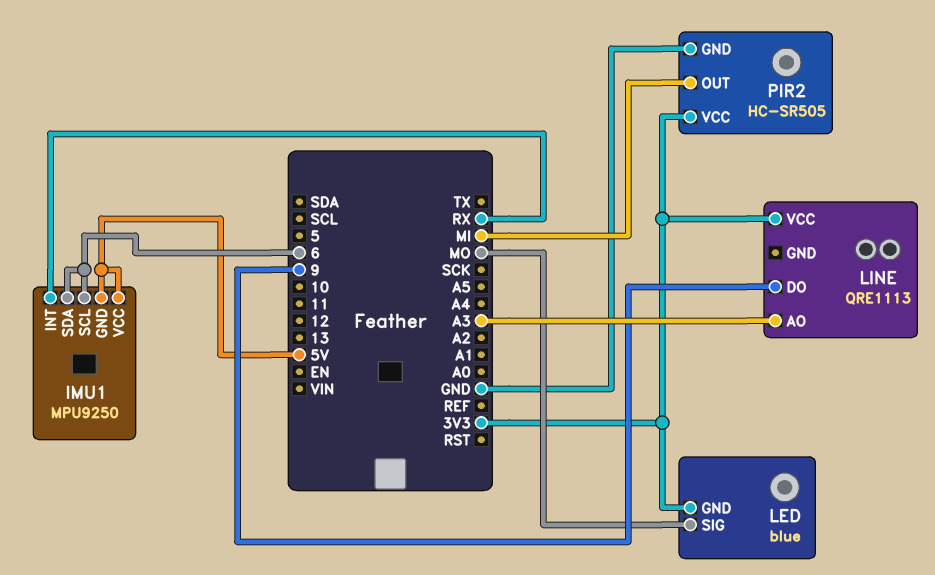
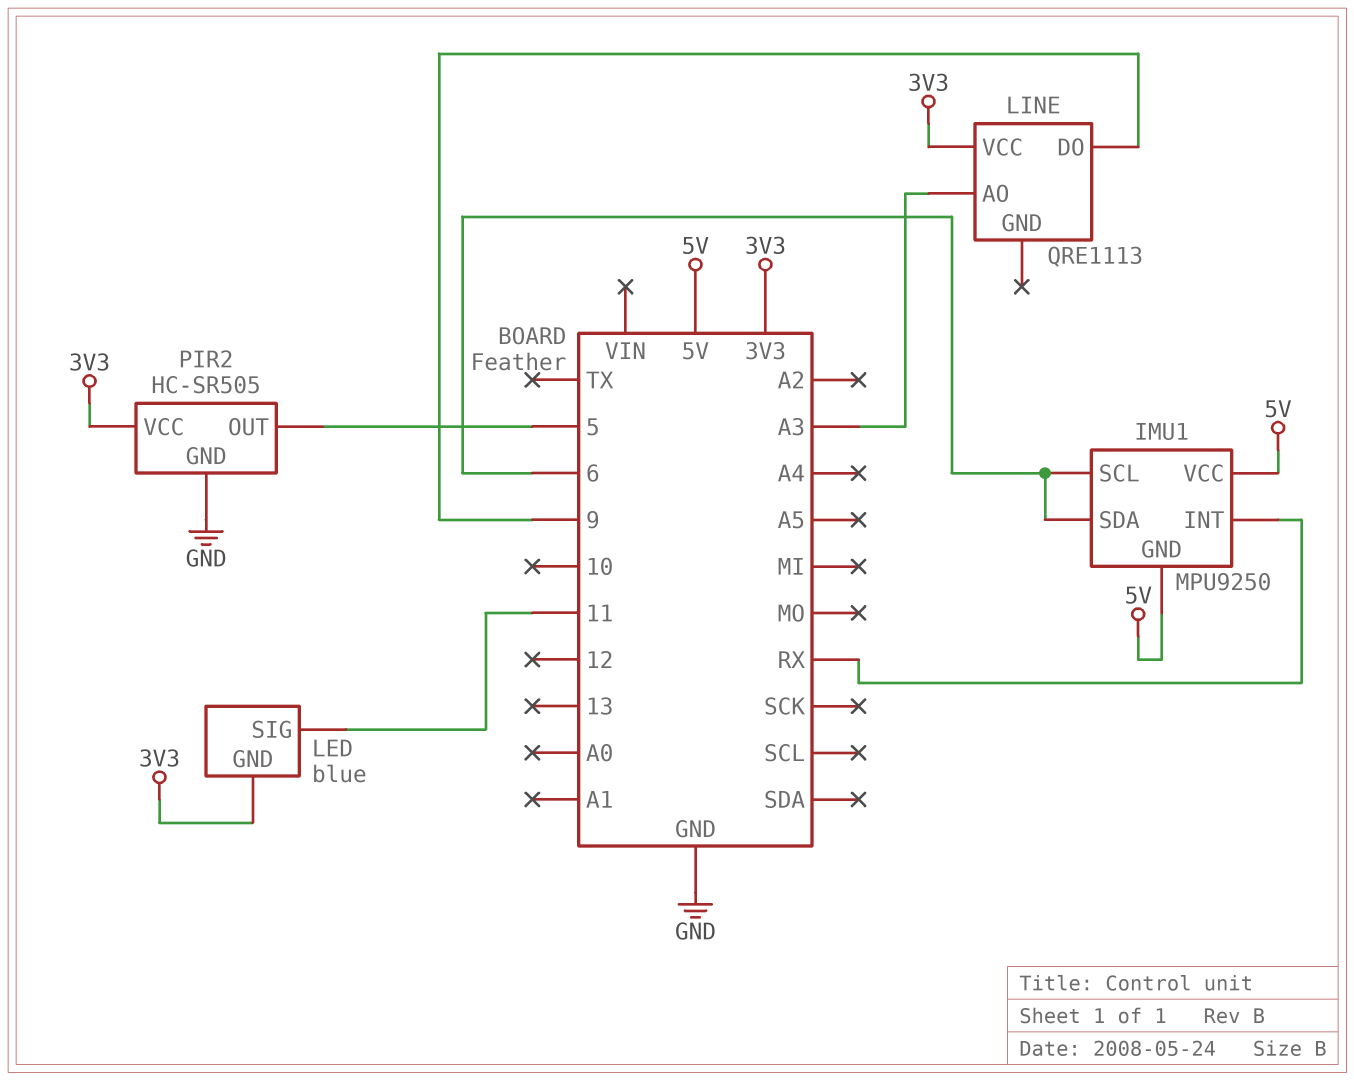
LED pin SIG: MO -> 11
PIR2 pin OUT: MI -> 5

